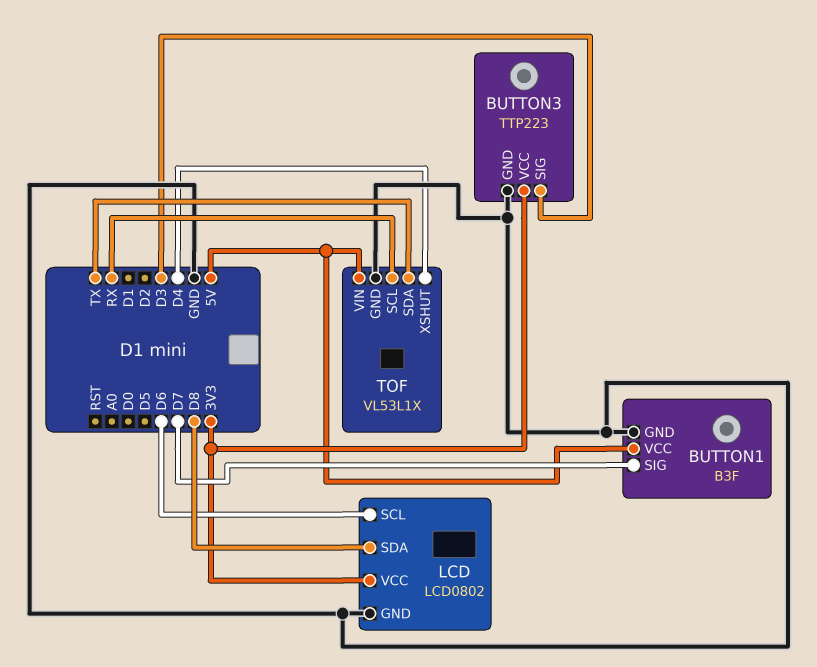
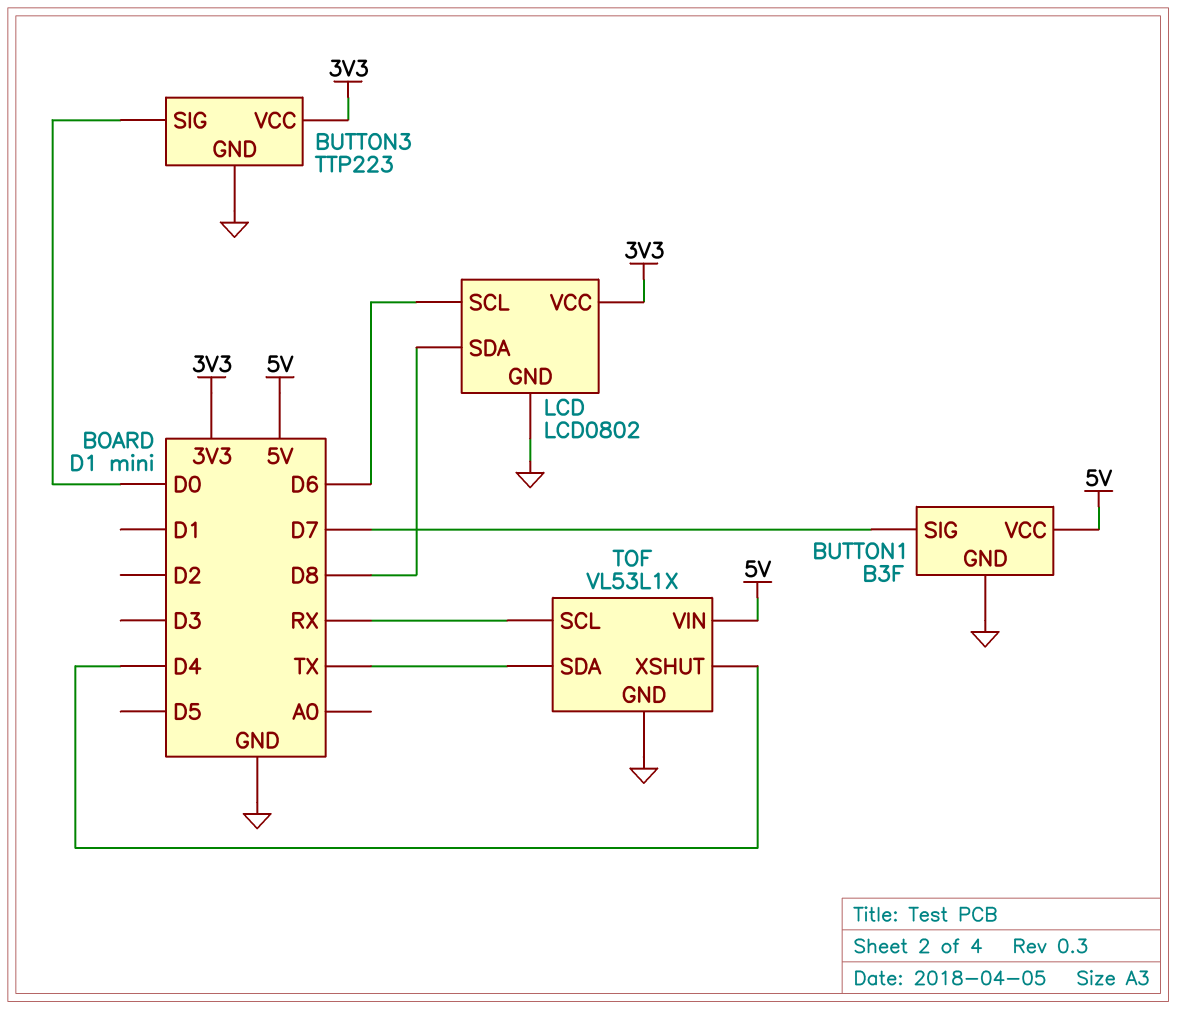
BUTTON3 pin SIG: D3 -> D0

